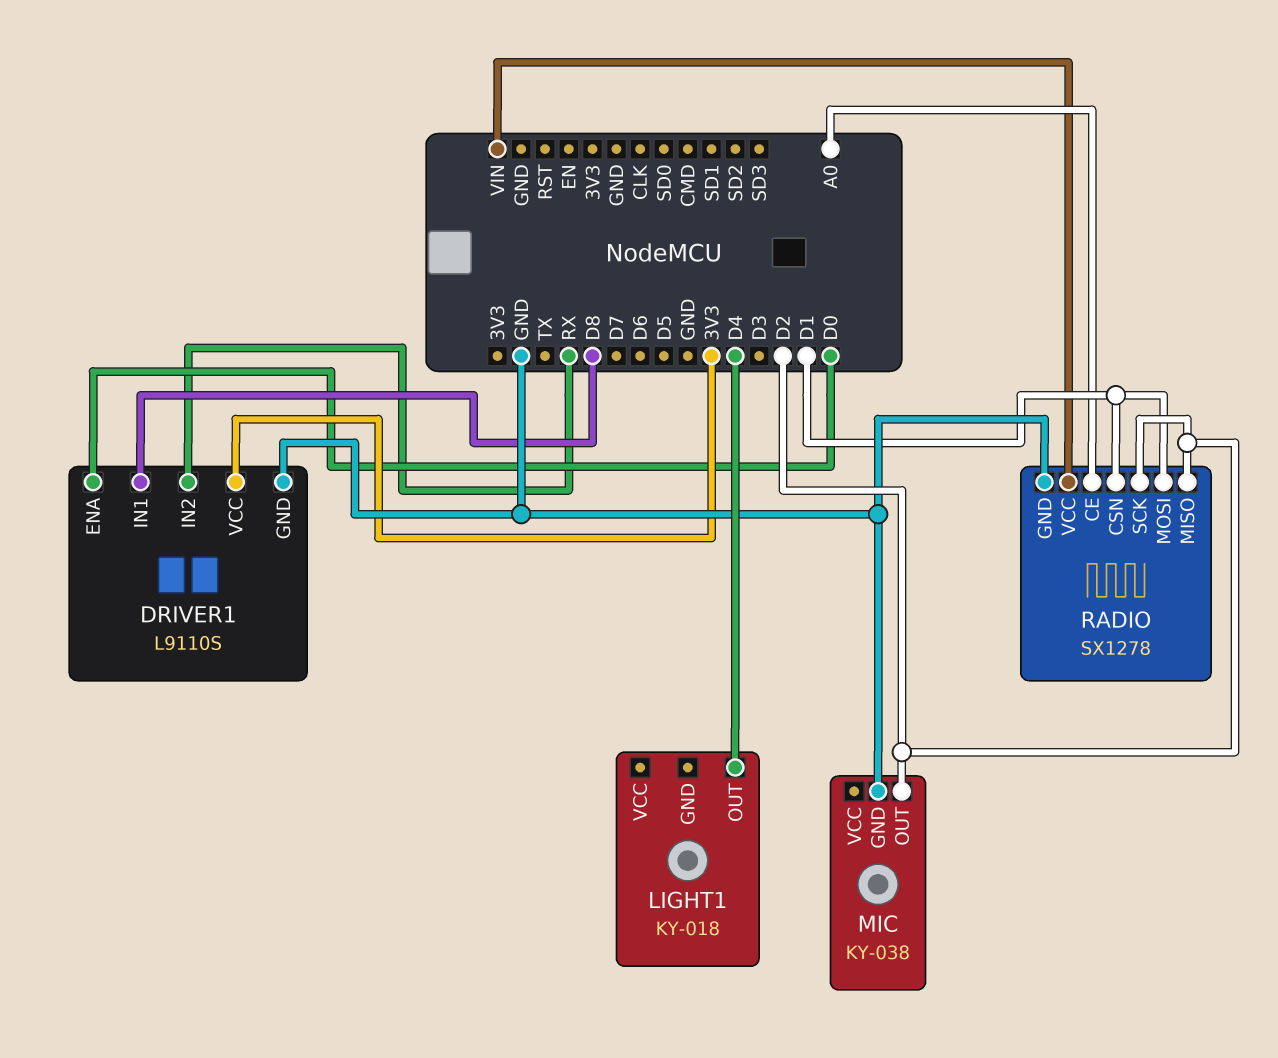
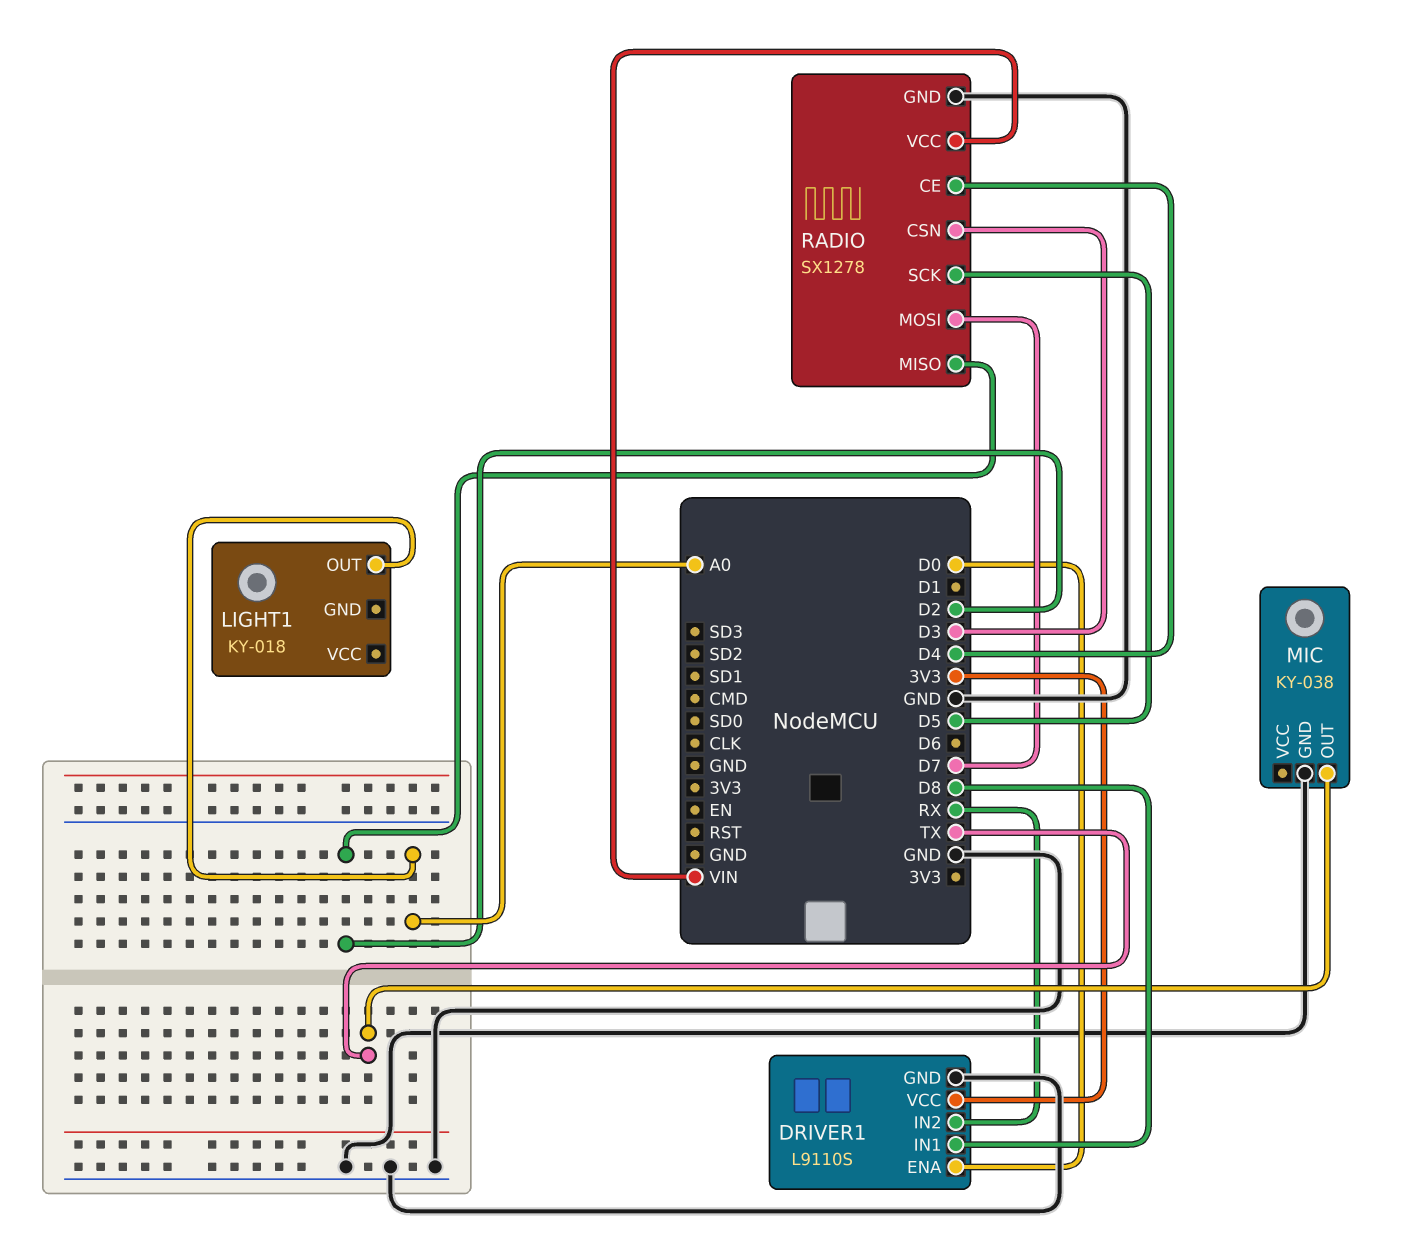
LIGHT1 pin OUT: D4 -> A0
MIC pin OUT: D2 -> TX
RADIO pin CE: A0 -> D4
RADIO pin CSN: D1 -> D3
RADIO pin MOSI: D1 -> D7
RADIO pin SCK: D2 -> D5

